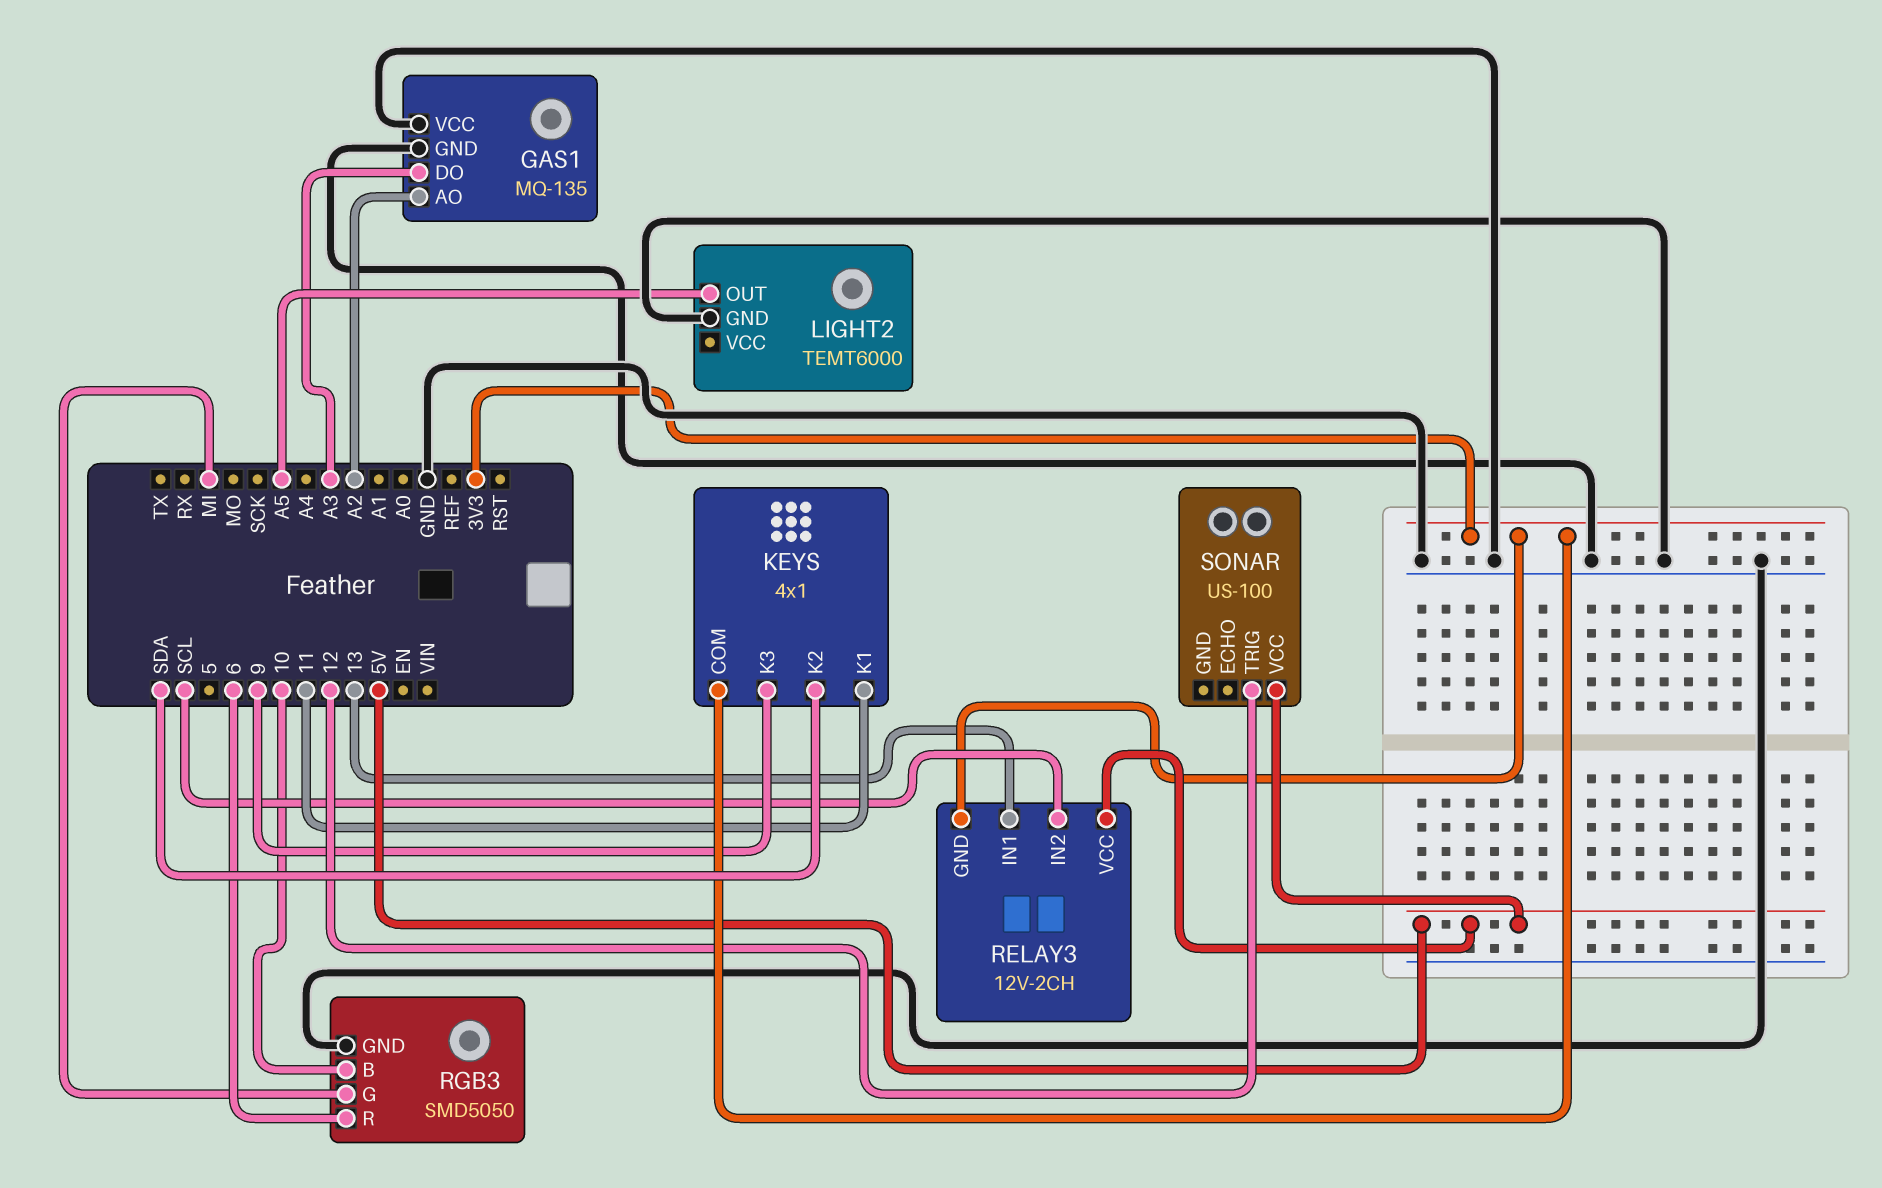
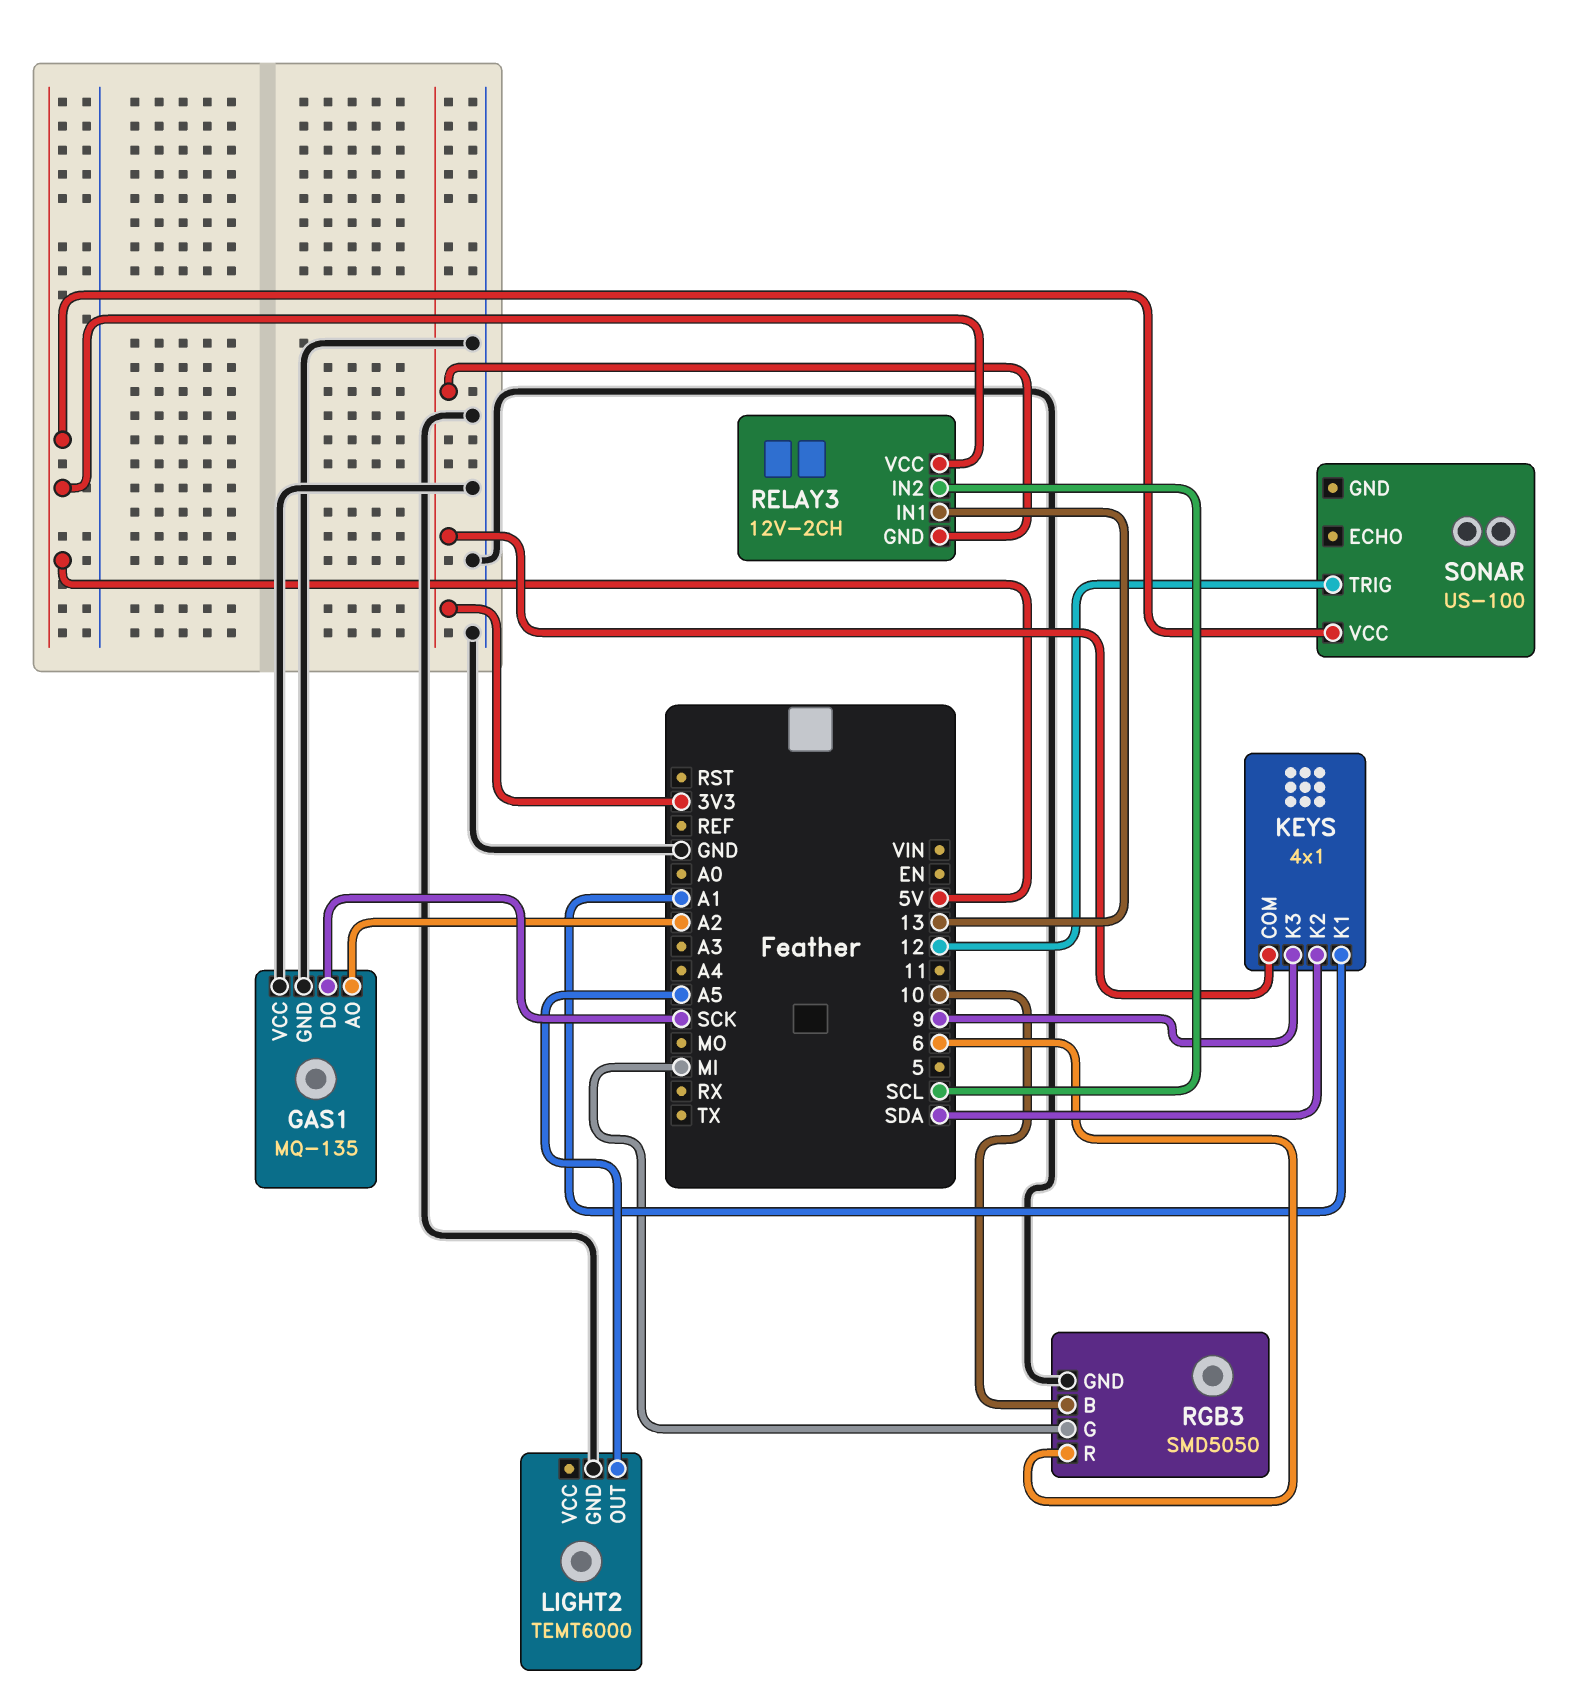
GAS1 pin DO: A3 -> SCK
KEYS pin K1: 11 -> A1

